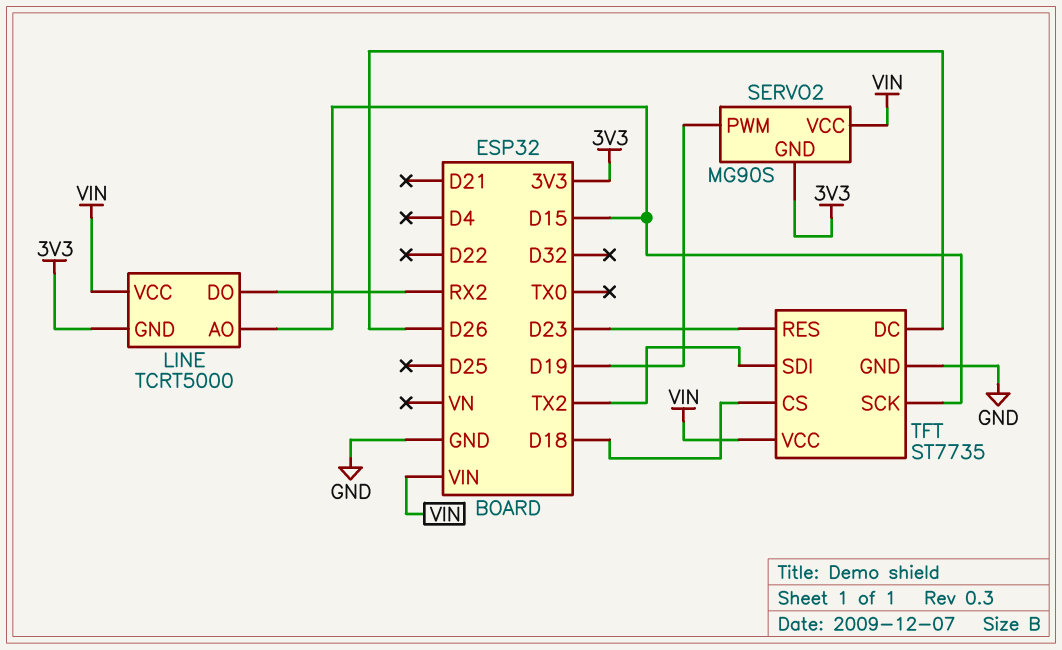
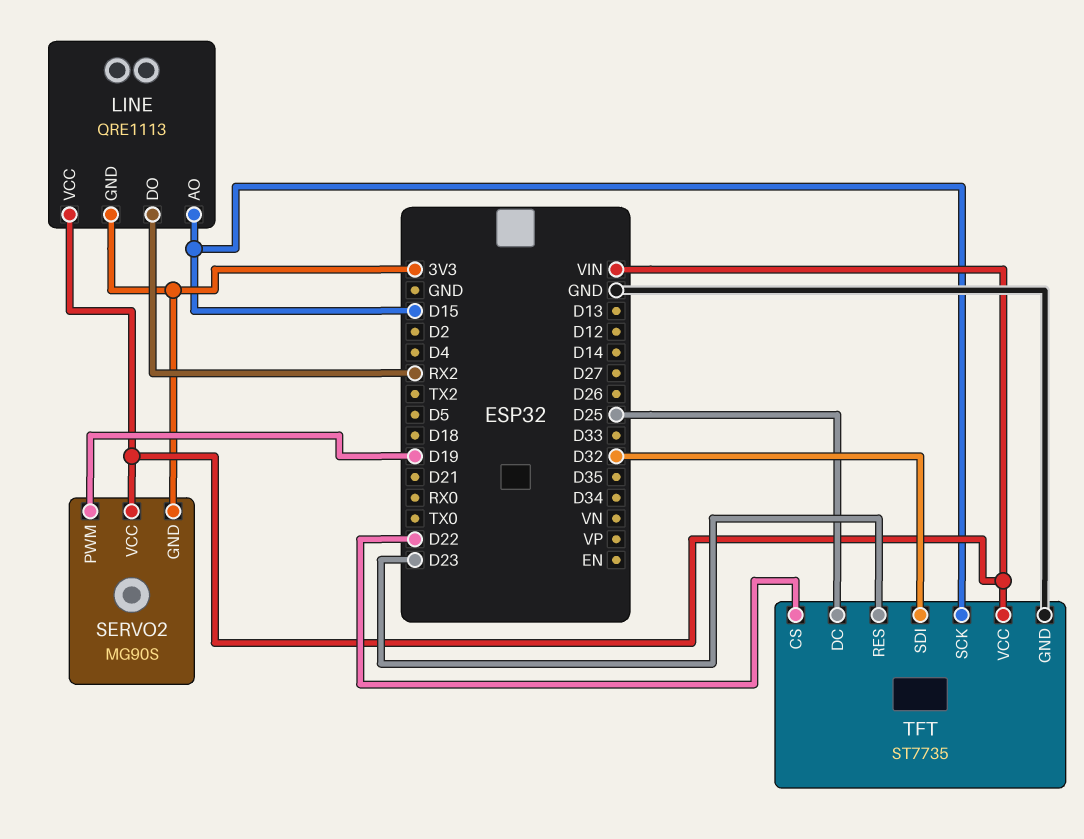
LINE: TCRT5000 -> QRE1113
TFT pin CS: D18 -> D22
TFT pin DC: D26 -> D25
TFT pin SDI: TX2 -> D32

